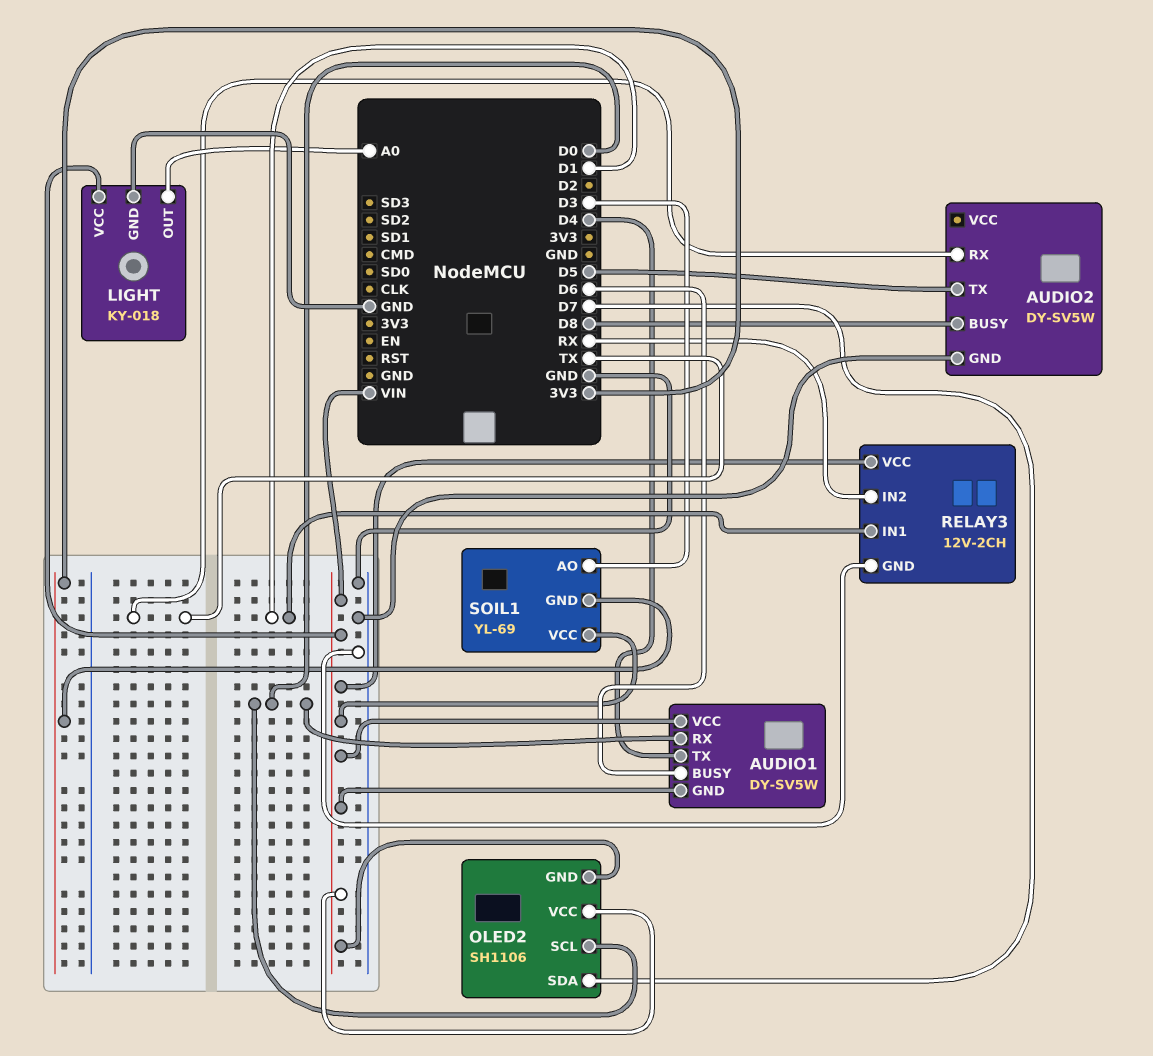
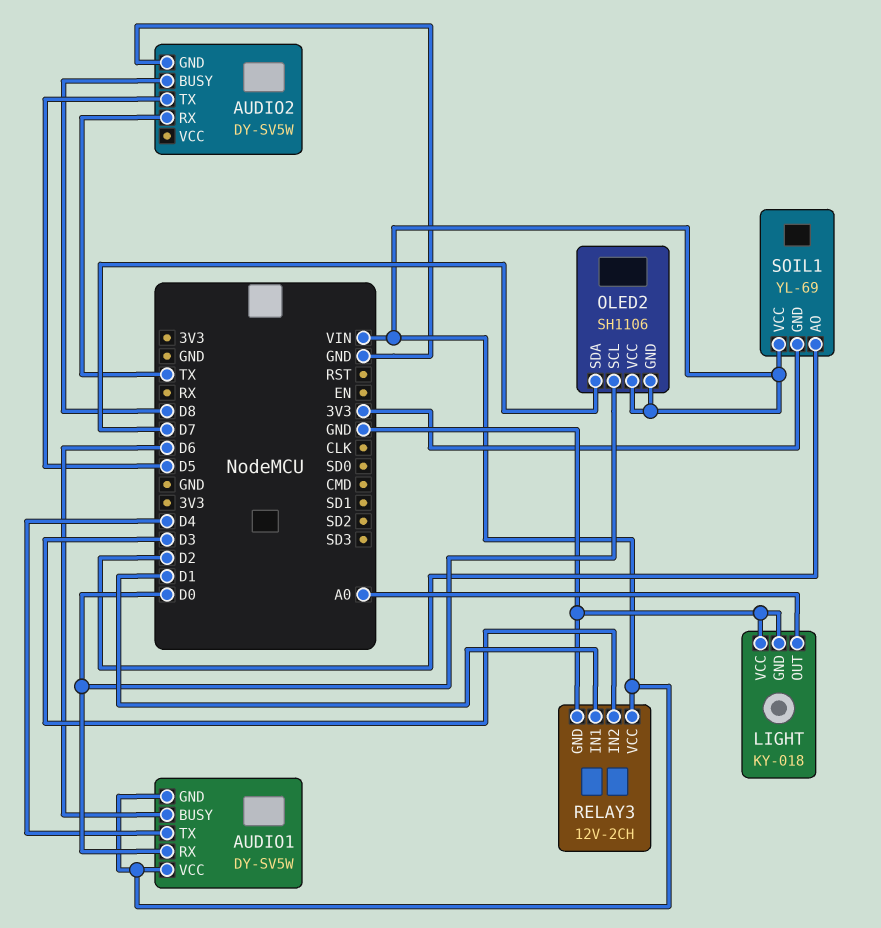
LIGHT pin VCC: VIN -> GND
RELAY3 pin IN2: RX -> D3
SOIL1 pin AO: D3 -> D2

